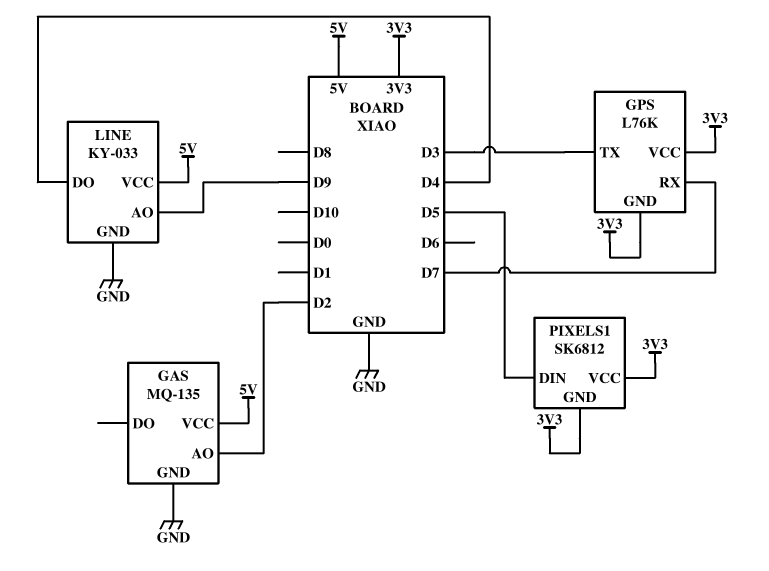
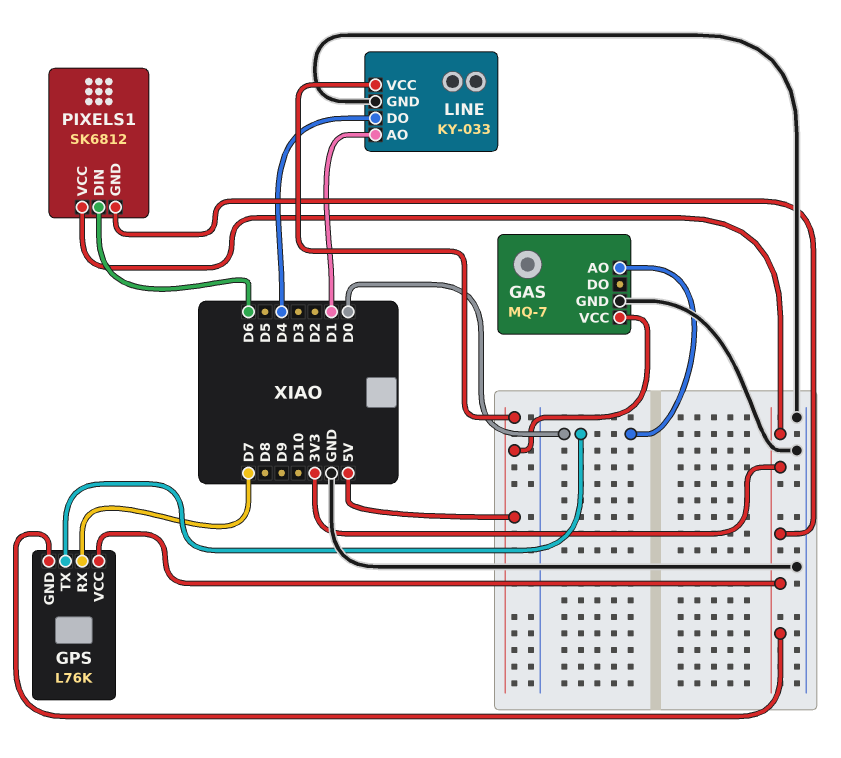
GAS: MQ-135 -> MQ-7
GAS pin AO: D2 -> D0
GPS pin TX: D3 -> D0
LINE pin AO: D9 -> D1
PIXELS1 pin DIN: D5 -> D6

